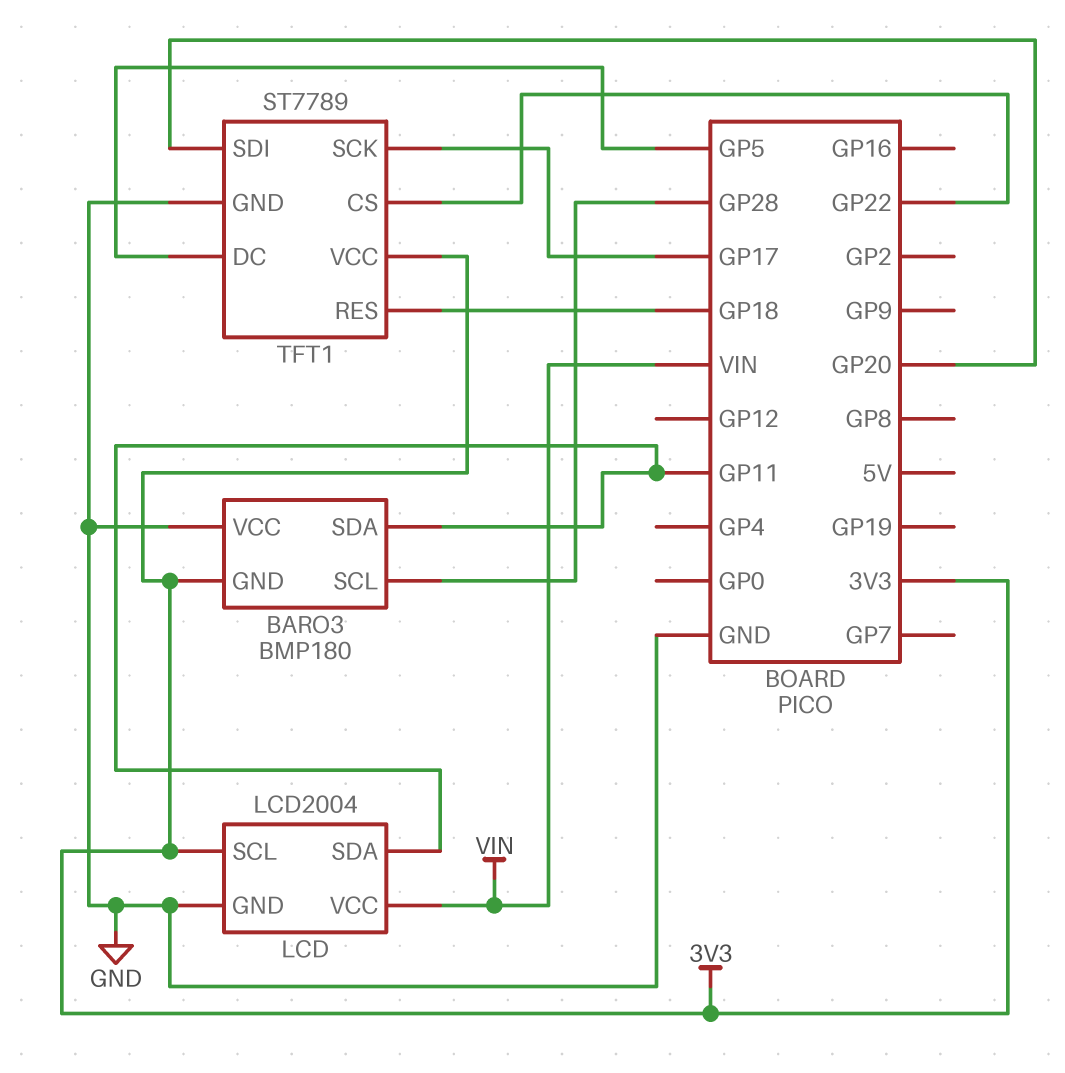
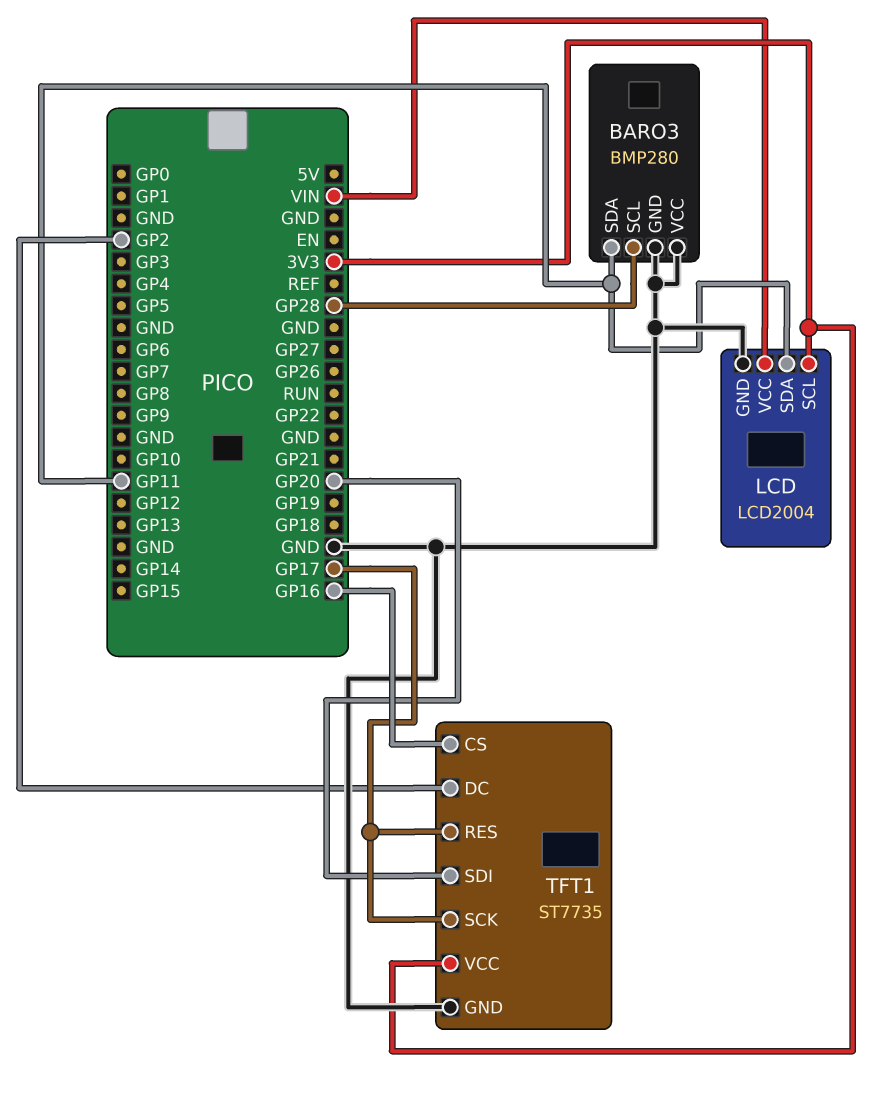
BARO3: BMP180 -> BMP280
BARO3 pin GND: 3V3 -> GND
TFT1: ST7789 -> ST7735
TFT1 pin CS: GP22 -> GP16
TFT1 pin DC: GP5 -> GP2
TFT1 pin RES: GP18 -> GP17

